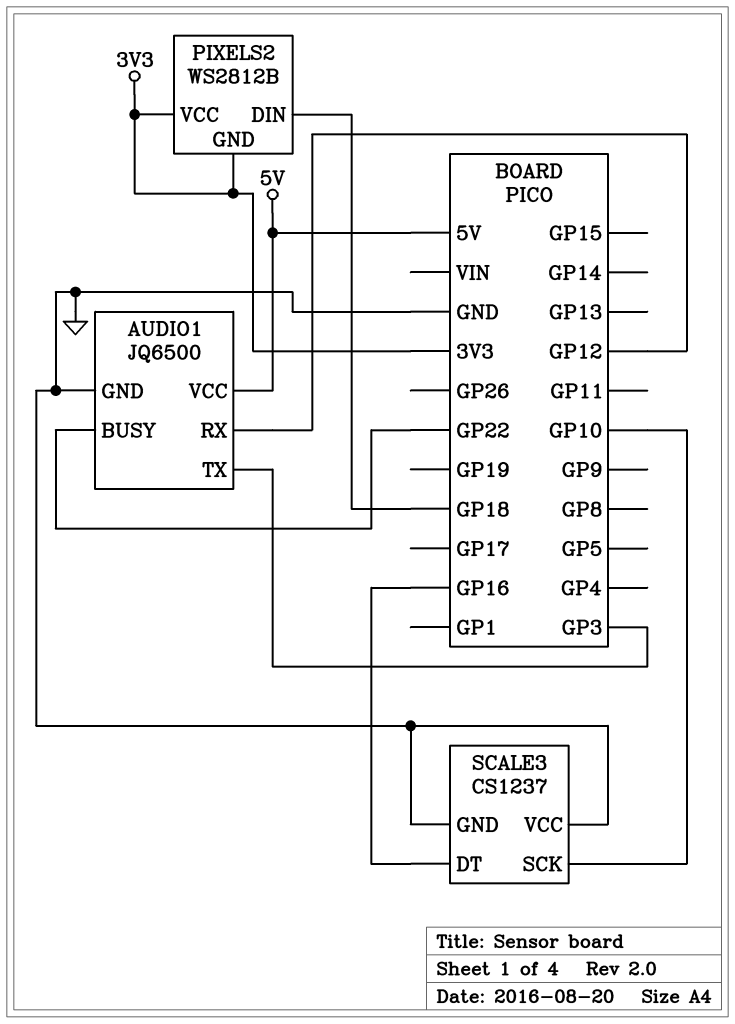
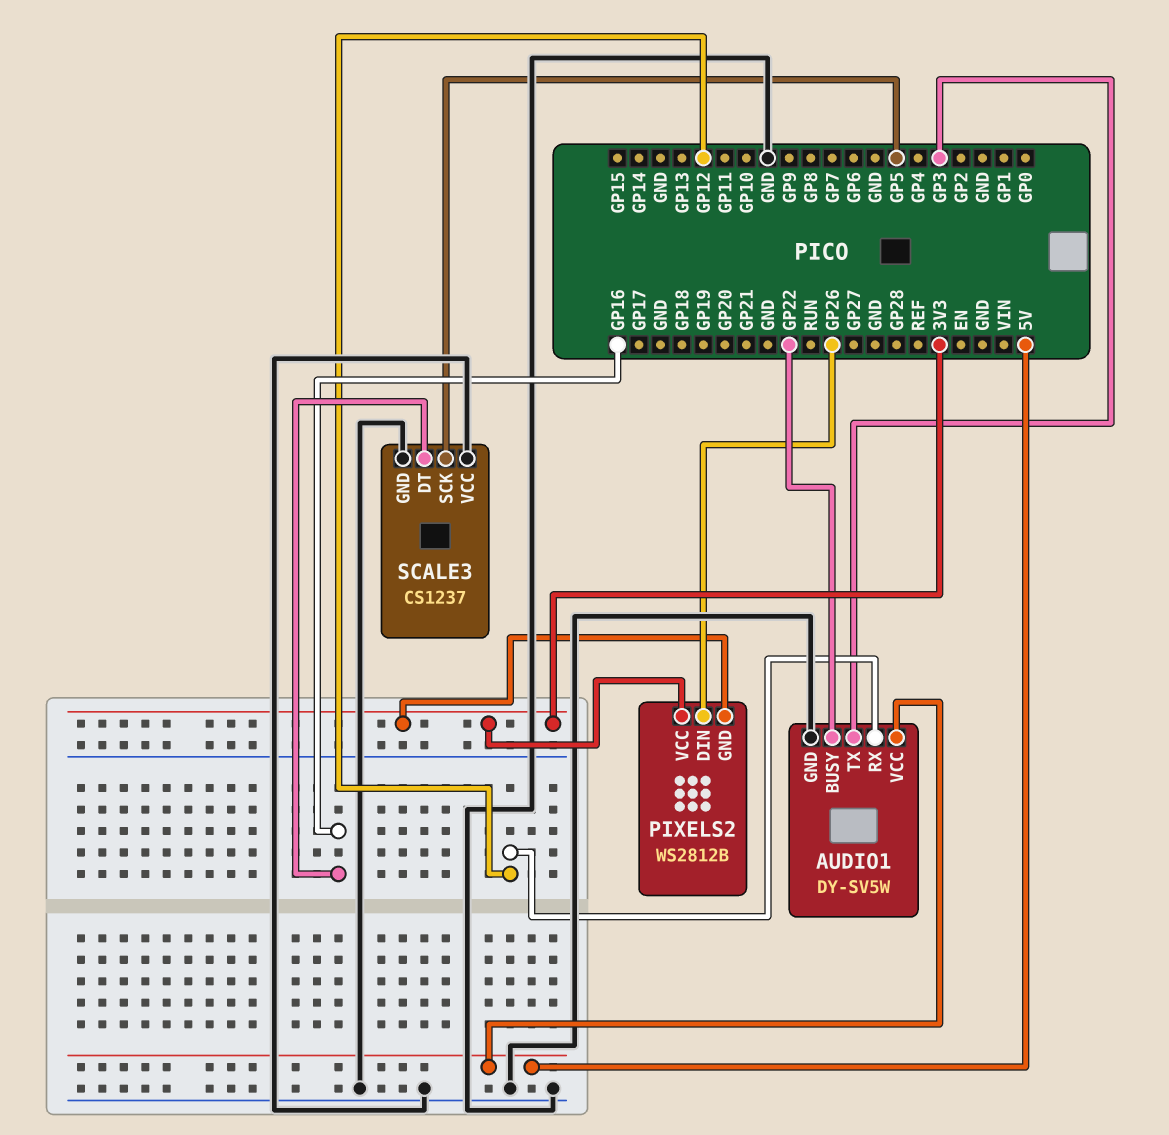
AUDIO1: JQ6500 -> DY-SV5W
PIXELS2 pin DIN: GP18 -> GP26
SCALE3 pin SCK: GP10 -> GP5

